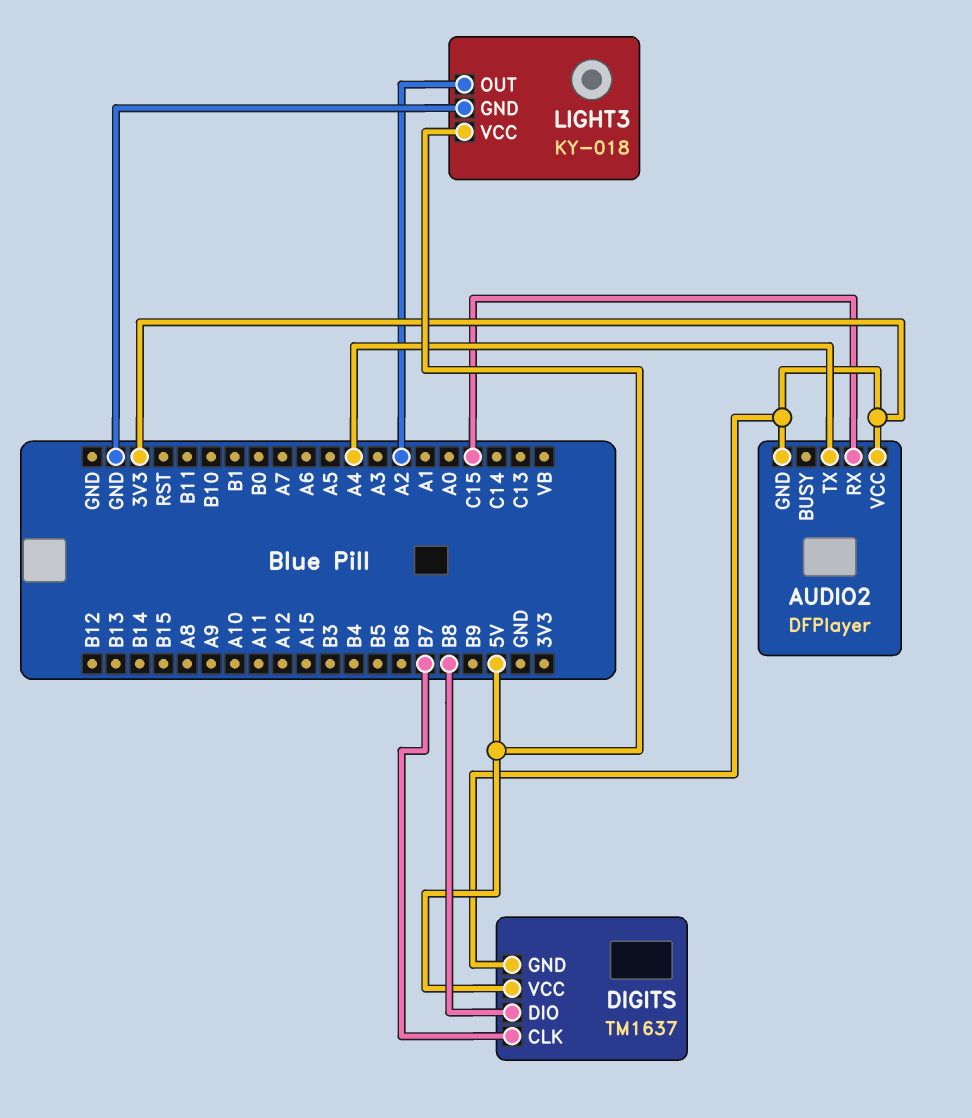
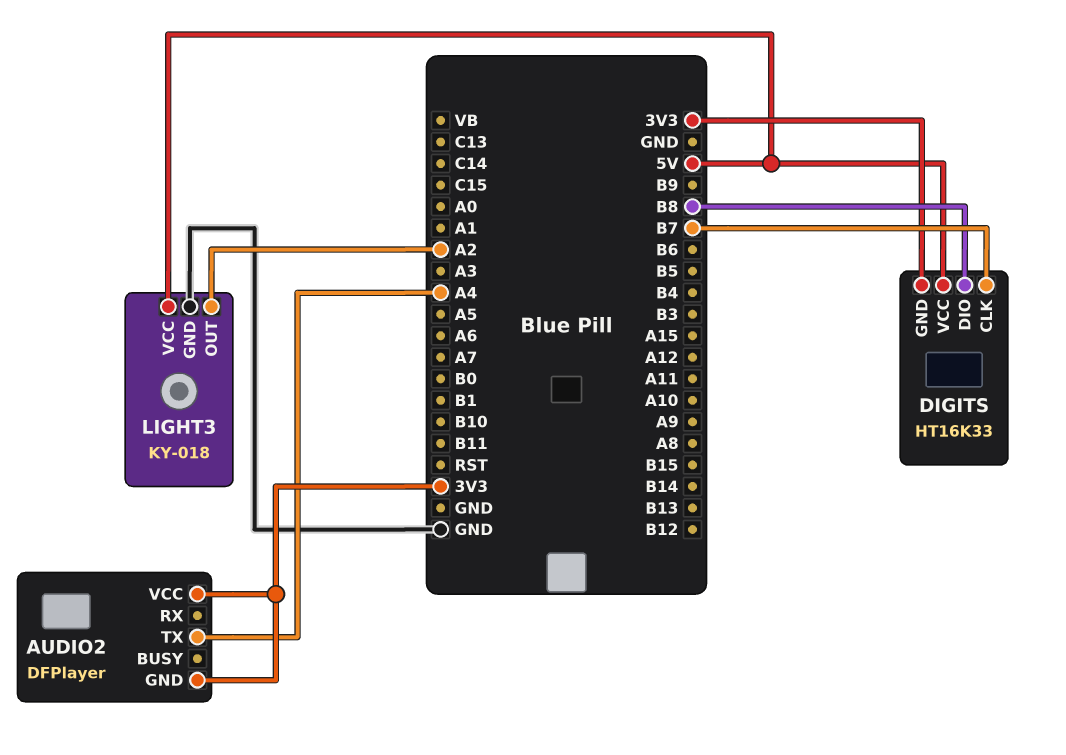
AUDIO2 pin RX: C15 -> none
DIGITS: TM1637 -> HT16K33

